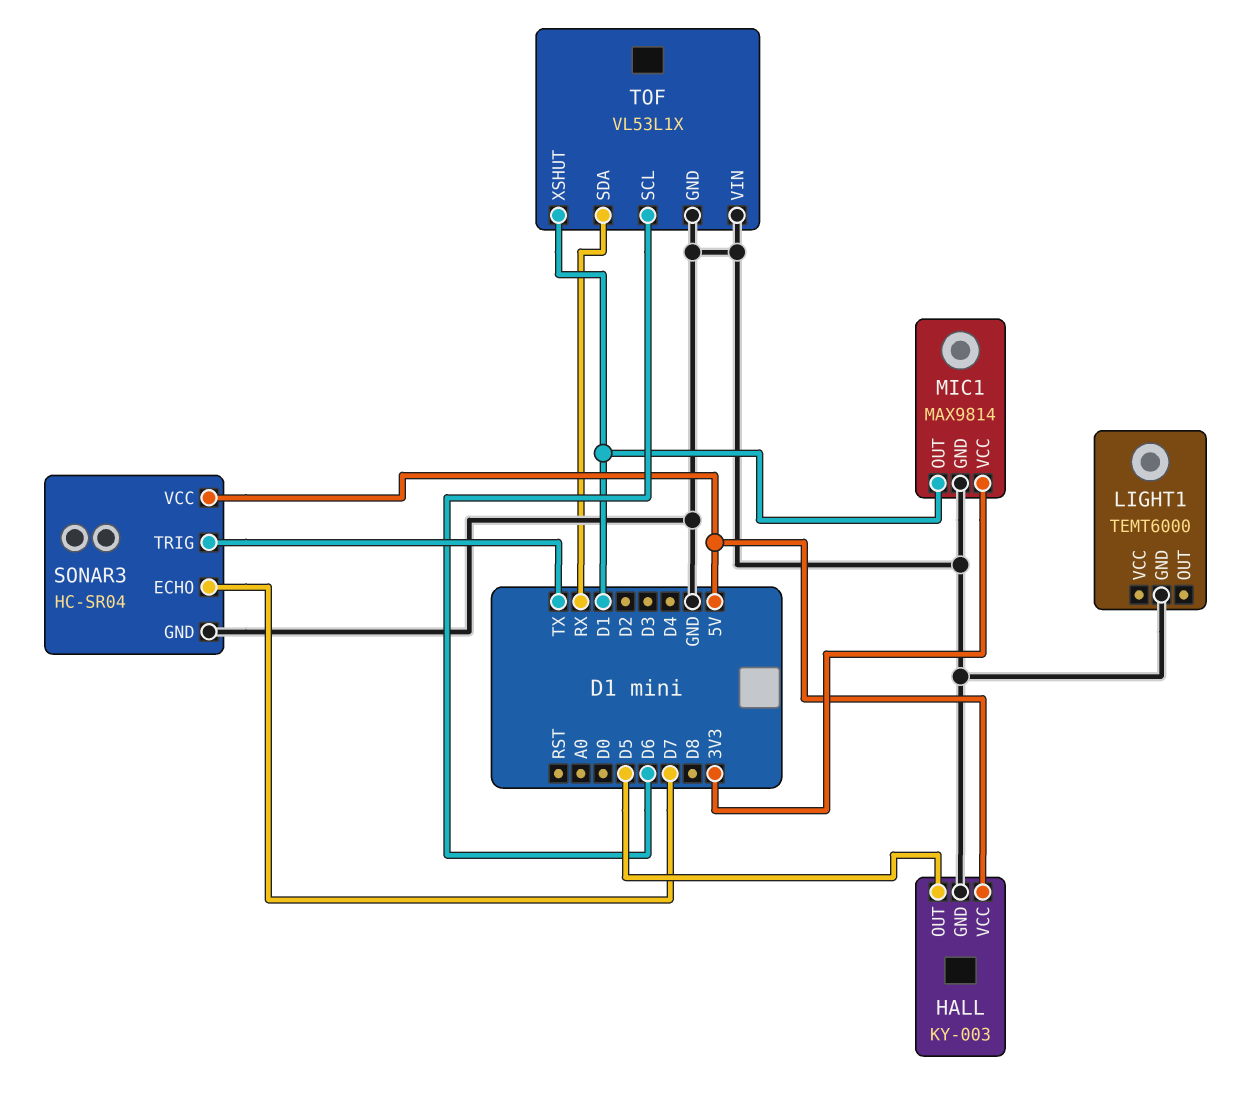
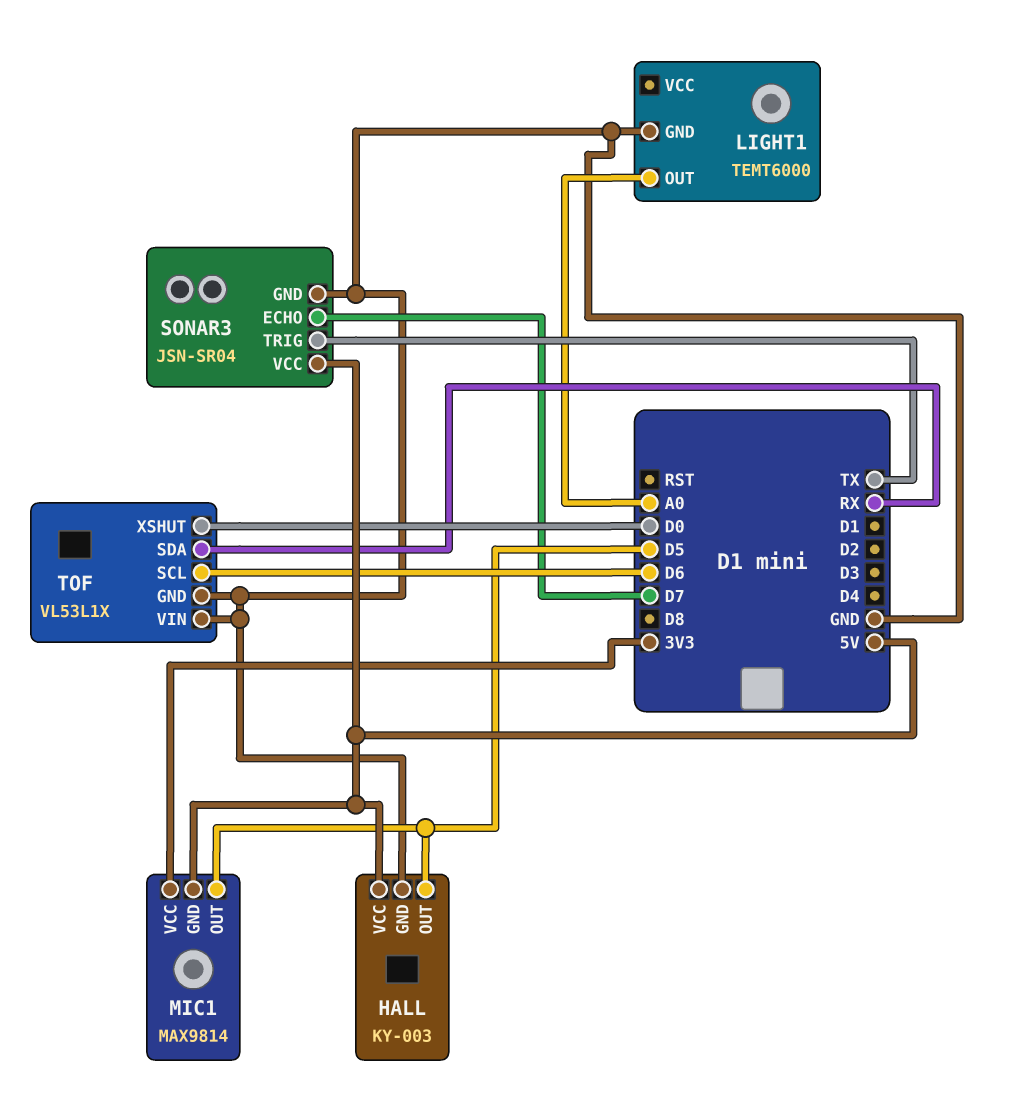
LIGHT1 pin OUT: none -> A0
MIC1 pin GND: GND -> 5V
MIC1 pin OUT: D1 -> D5
SONAR3: HC-SR04 -> JSN-SR04
TOF pin XSHUT: D1 -> D0

